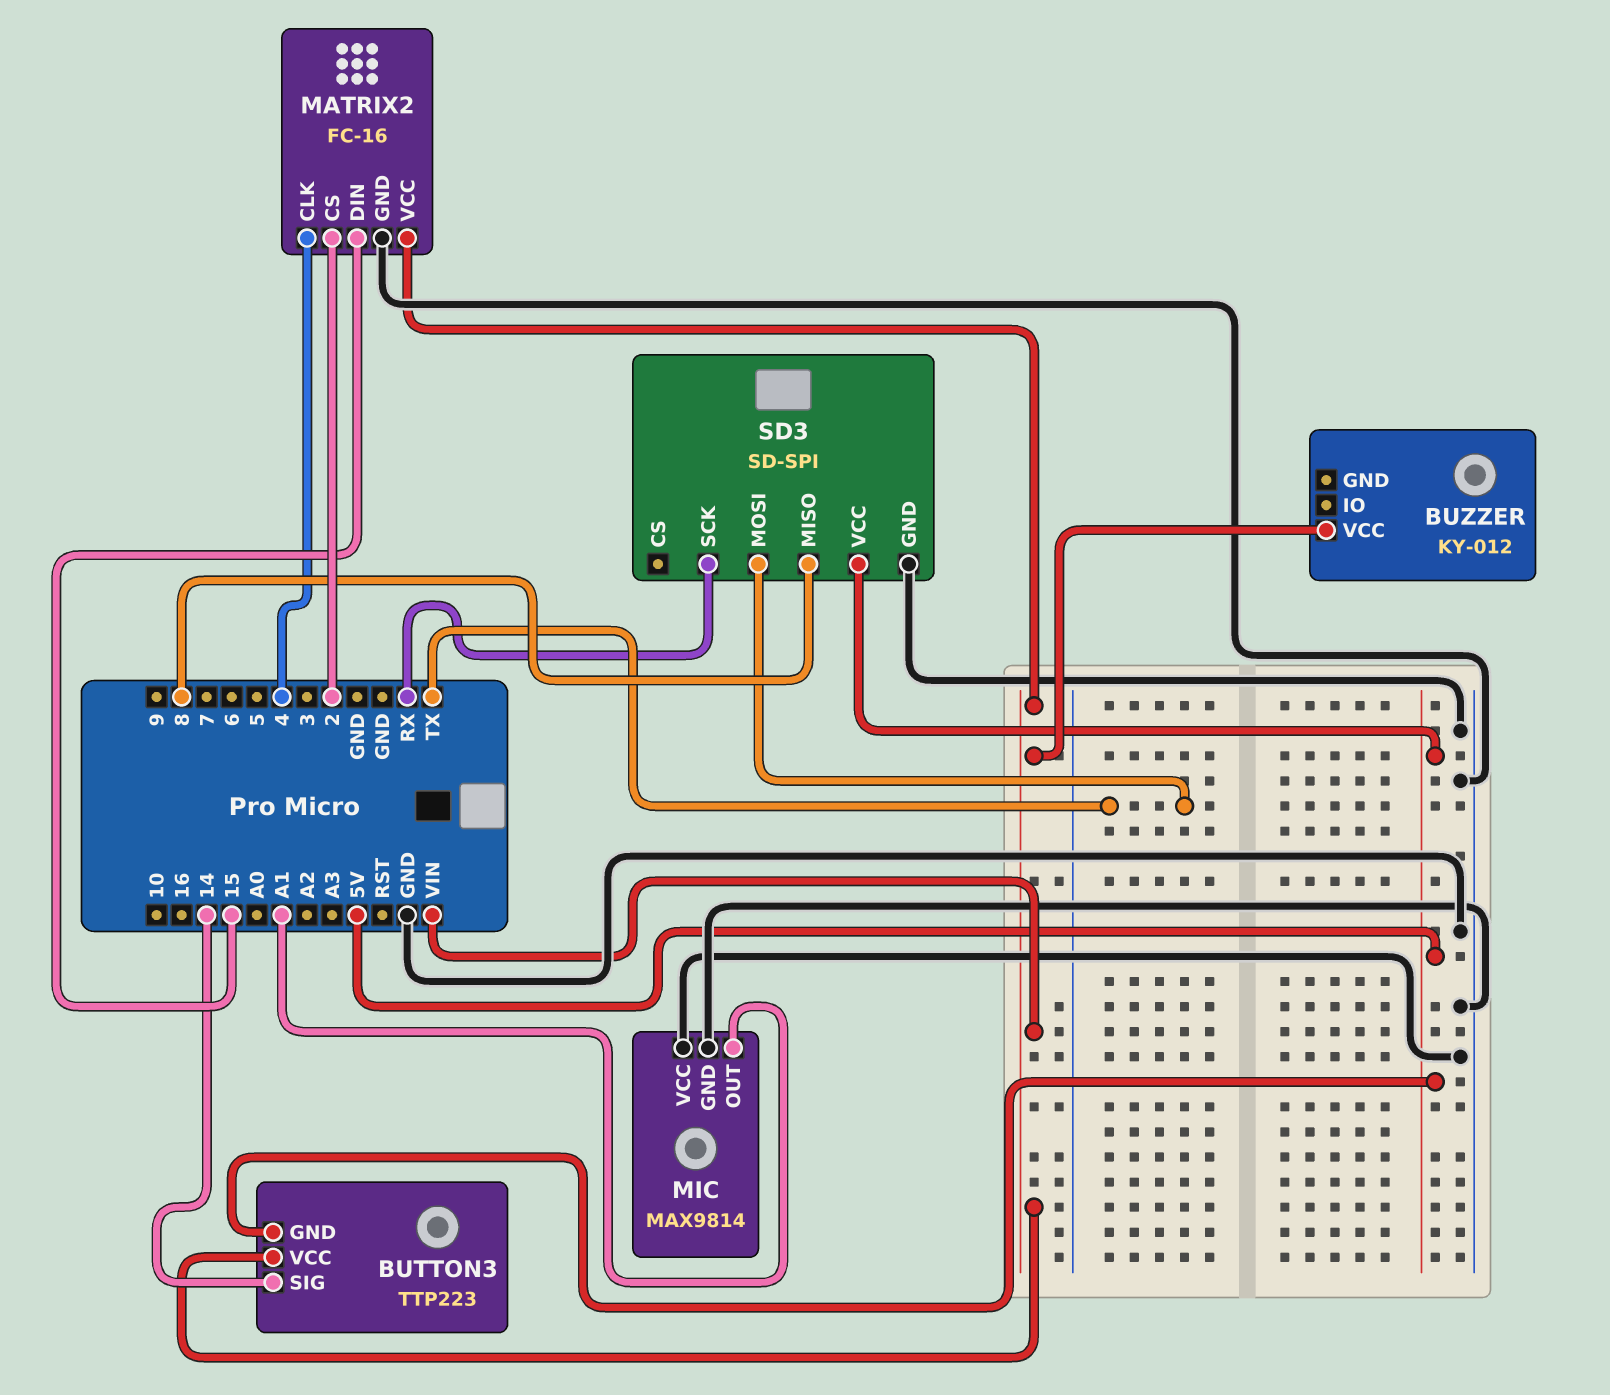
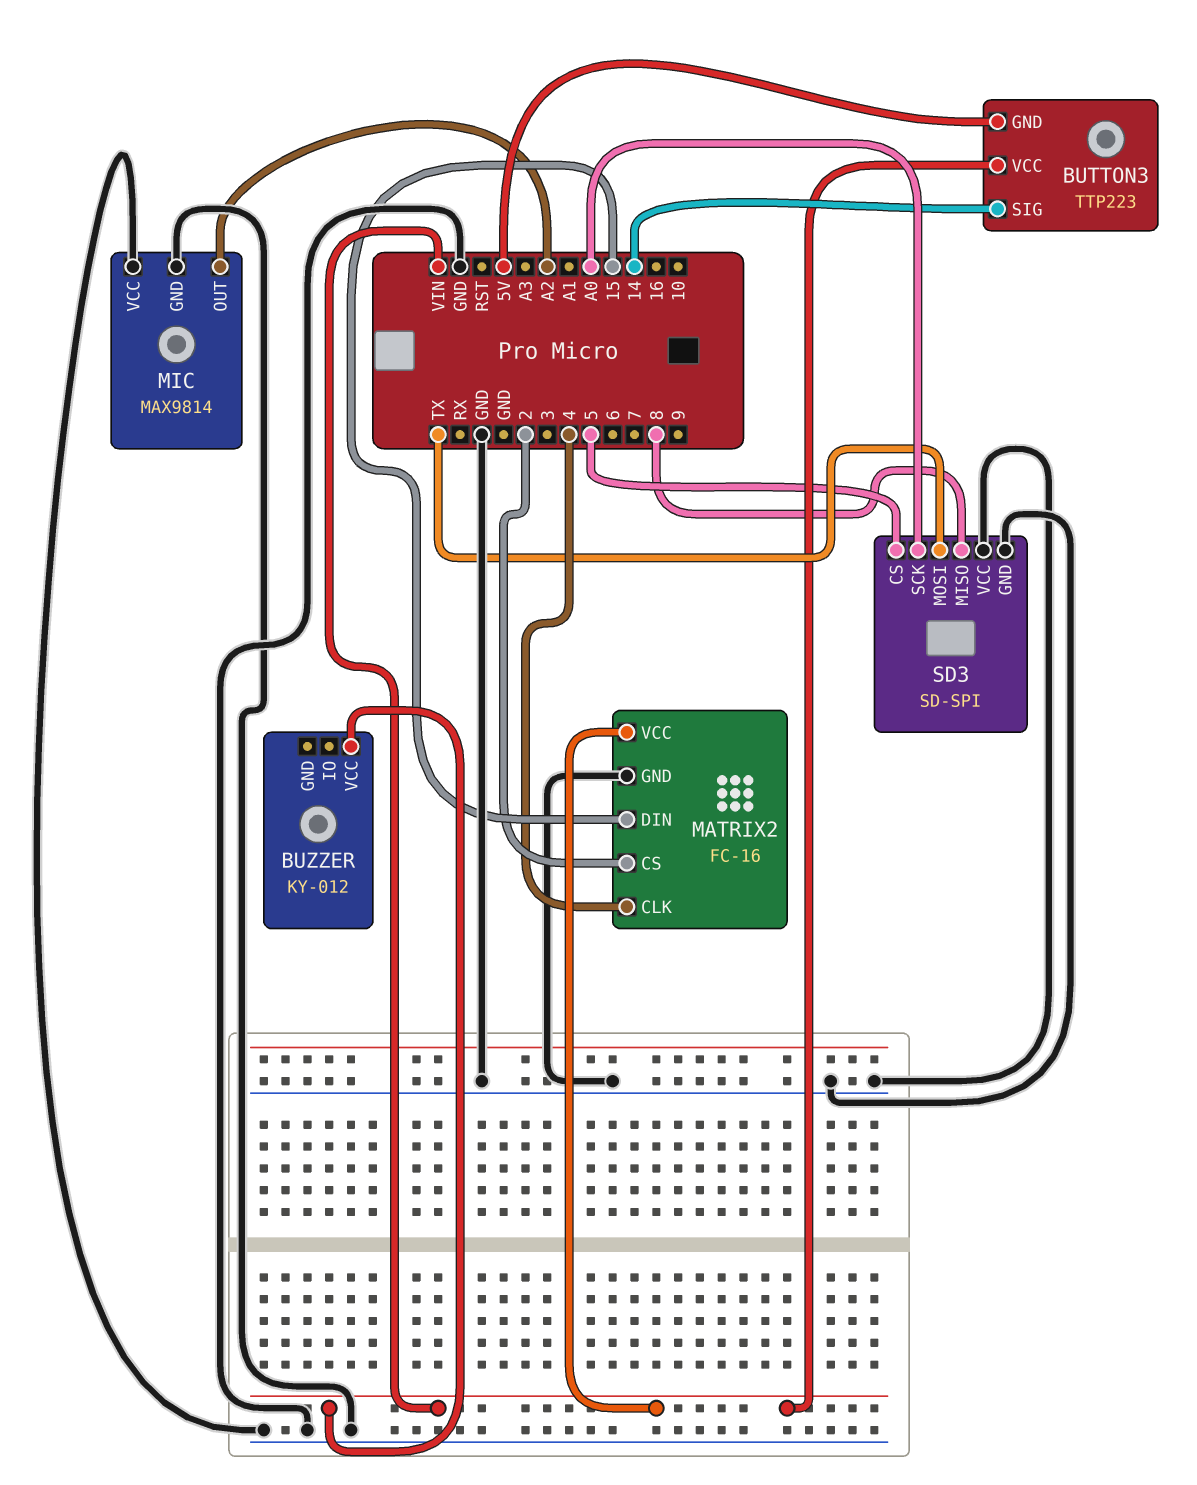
MIC pin OUT: A1 -> A2
SD3 pin CS: none -> 5
SD3 pin SCK: RX -> A0
SD3 pin VCC: 5V -> GND

